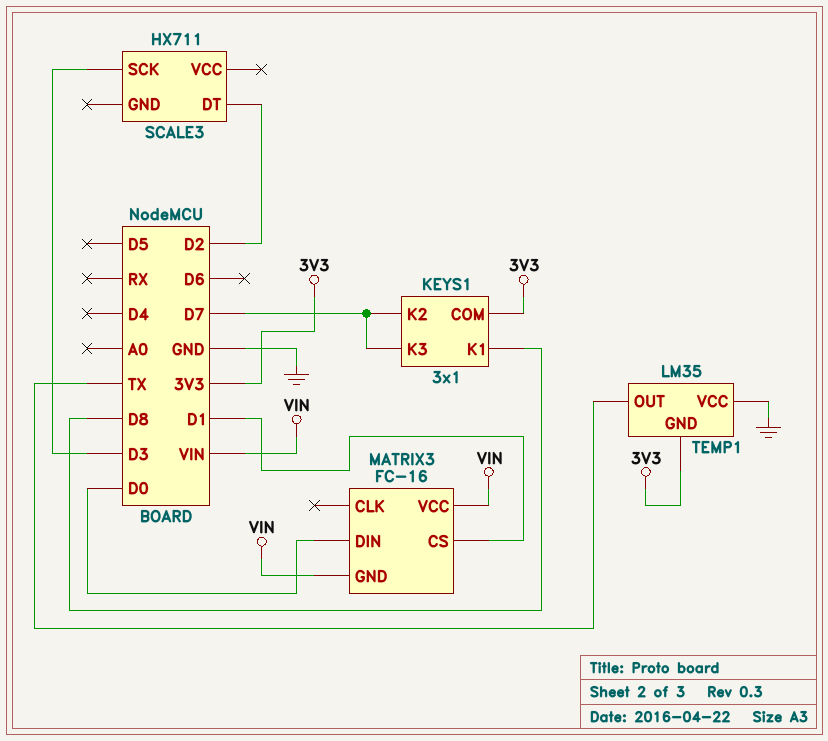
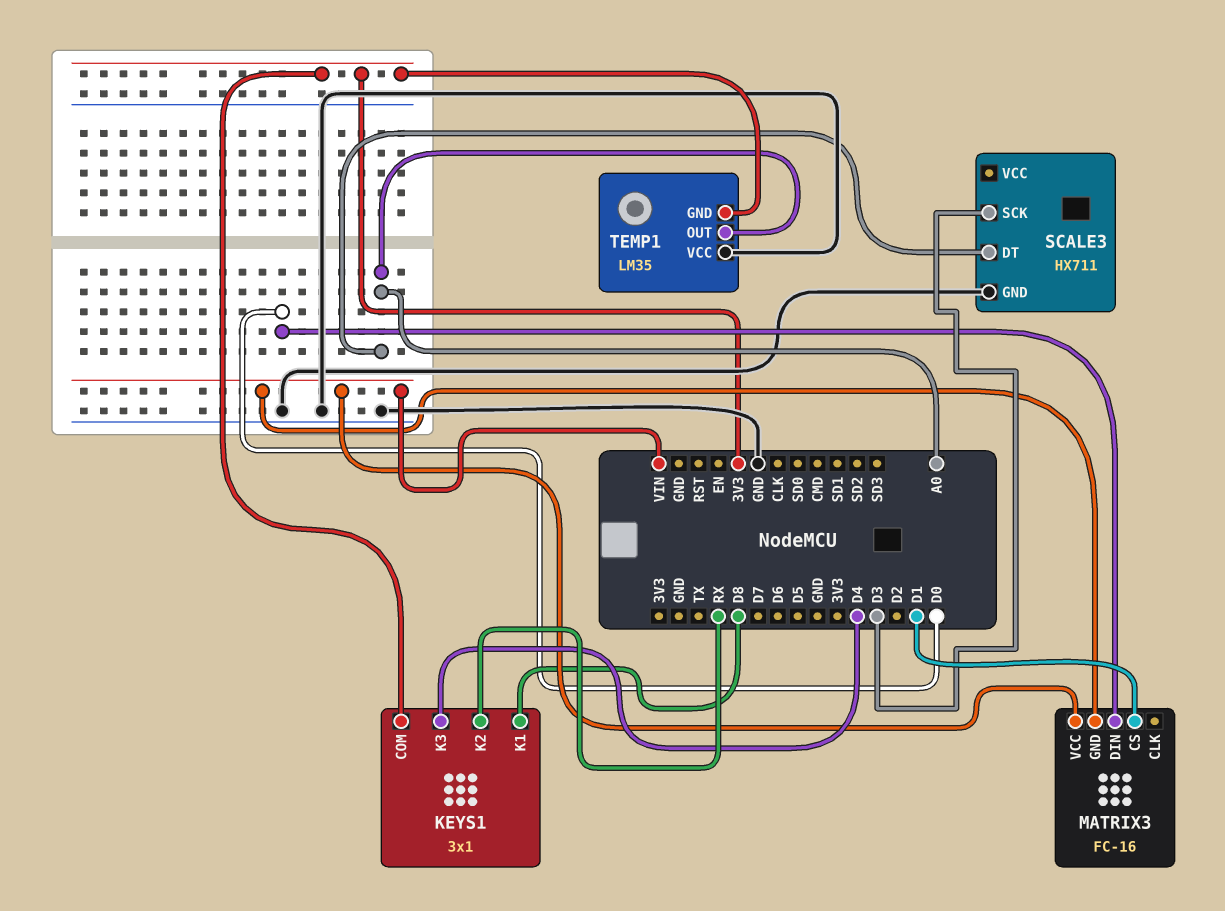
KEYS1 pin K2: D7 -> RX
KEYS1 pin K3: D7 -> D4
SCALE3 pin DT: D2 -> A0
SCALE3 pin GND: none -> GND
TEMP1 pin OUT: TX -> A0

